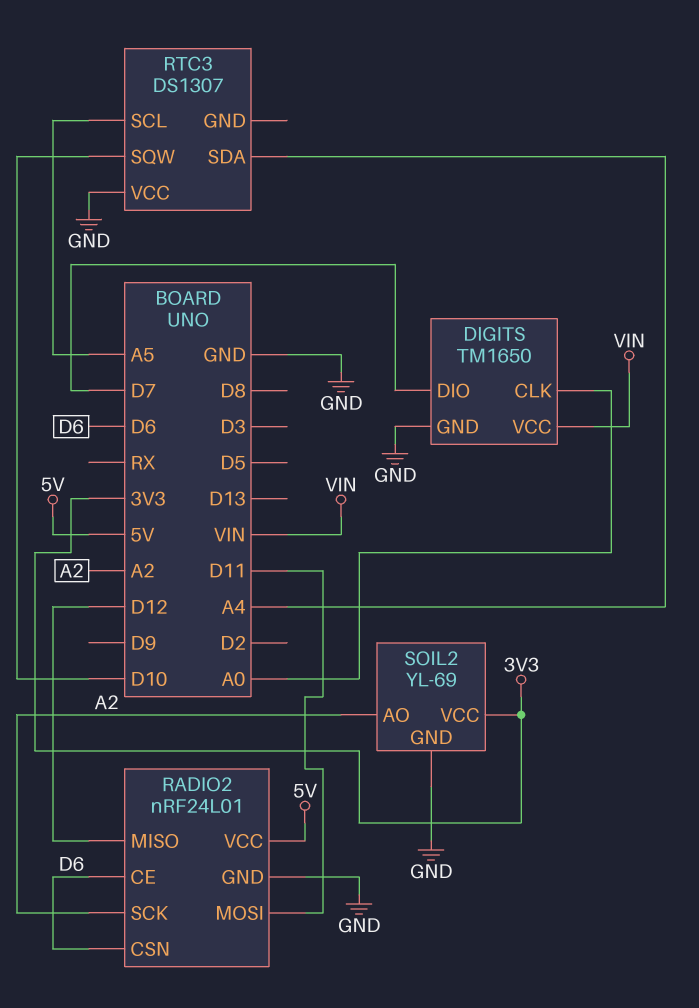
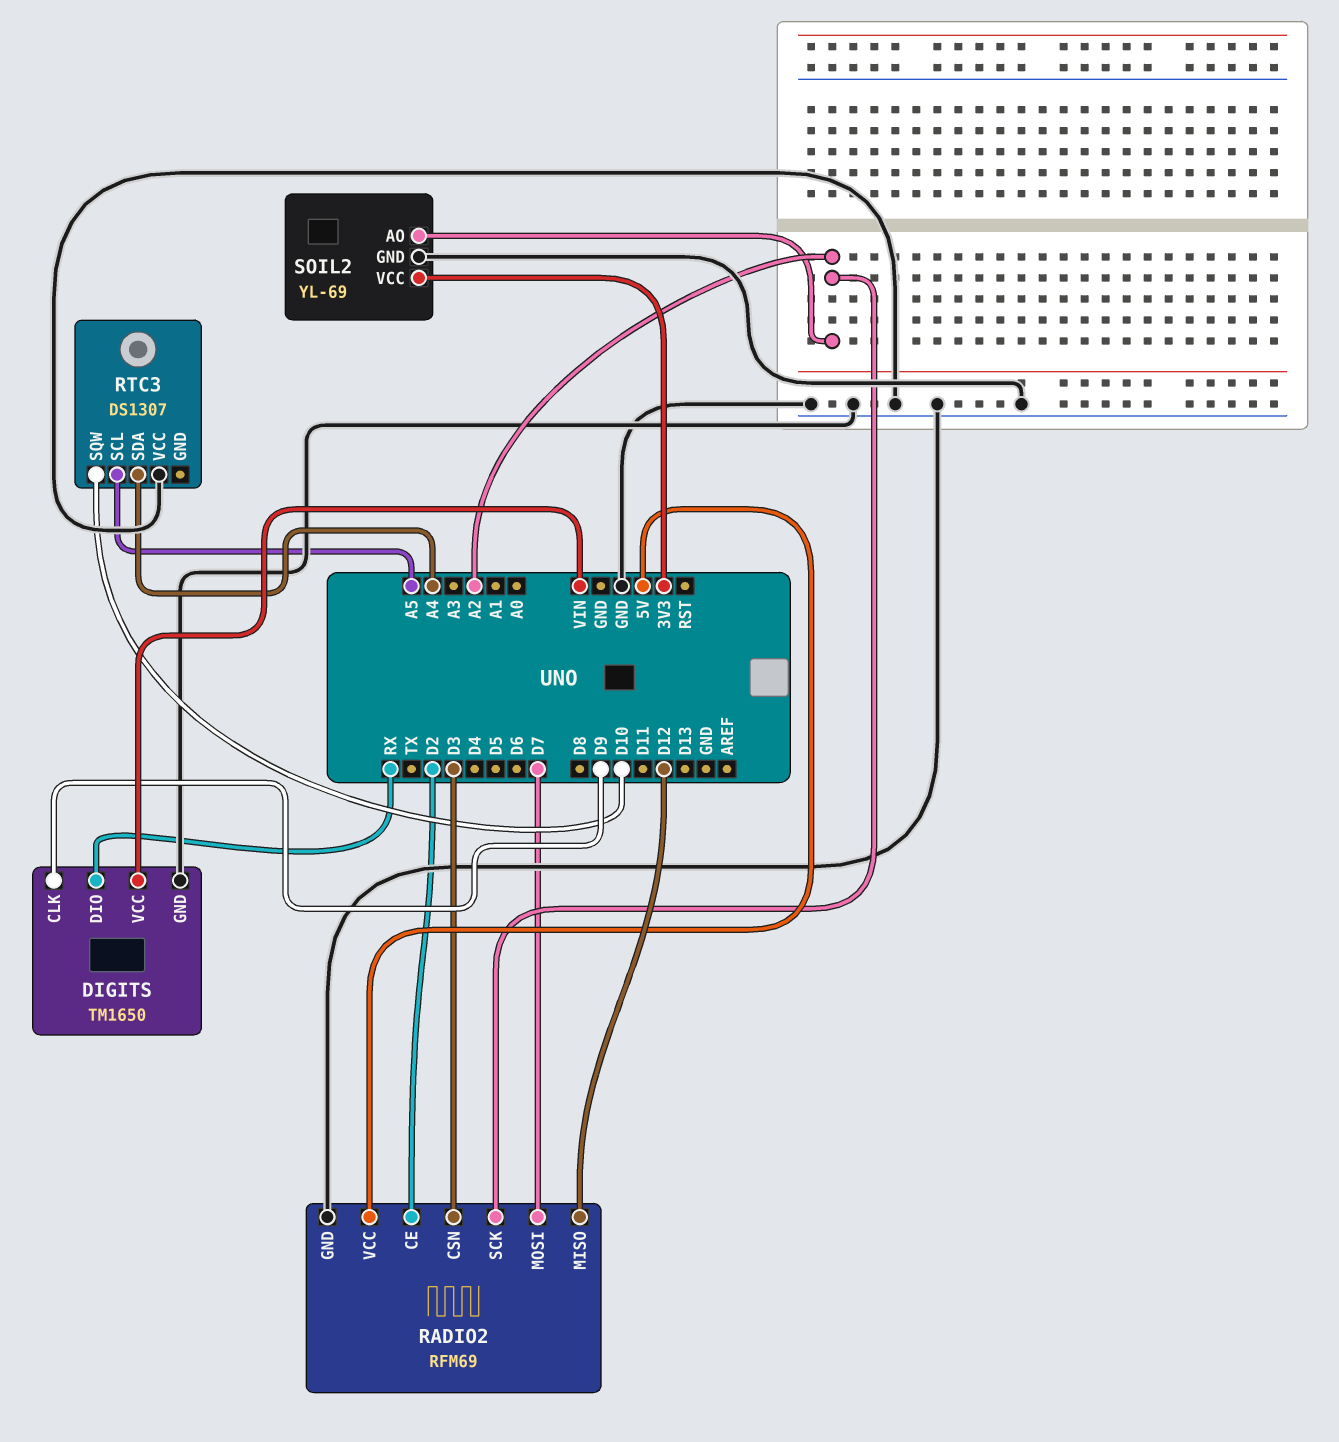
DIGITS pin CLK: A0 -> D9
DIGITS pin DIO: D7 -> RX
RADIO2: nRF24L01 -> RFM69
RADIO2 pin CE: D6 -> D2
RADIO2 pin CSN: D6 -> D3
RADIO2 pin MOSI: D11 -> D7

